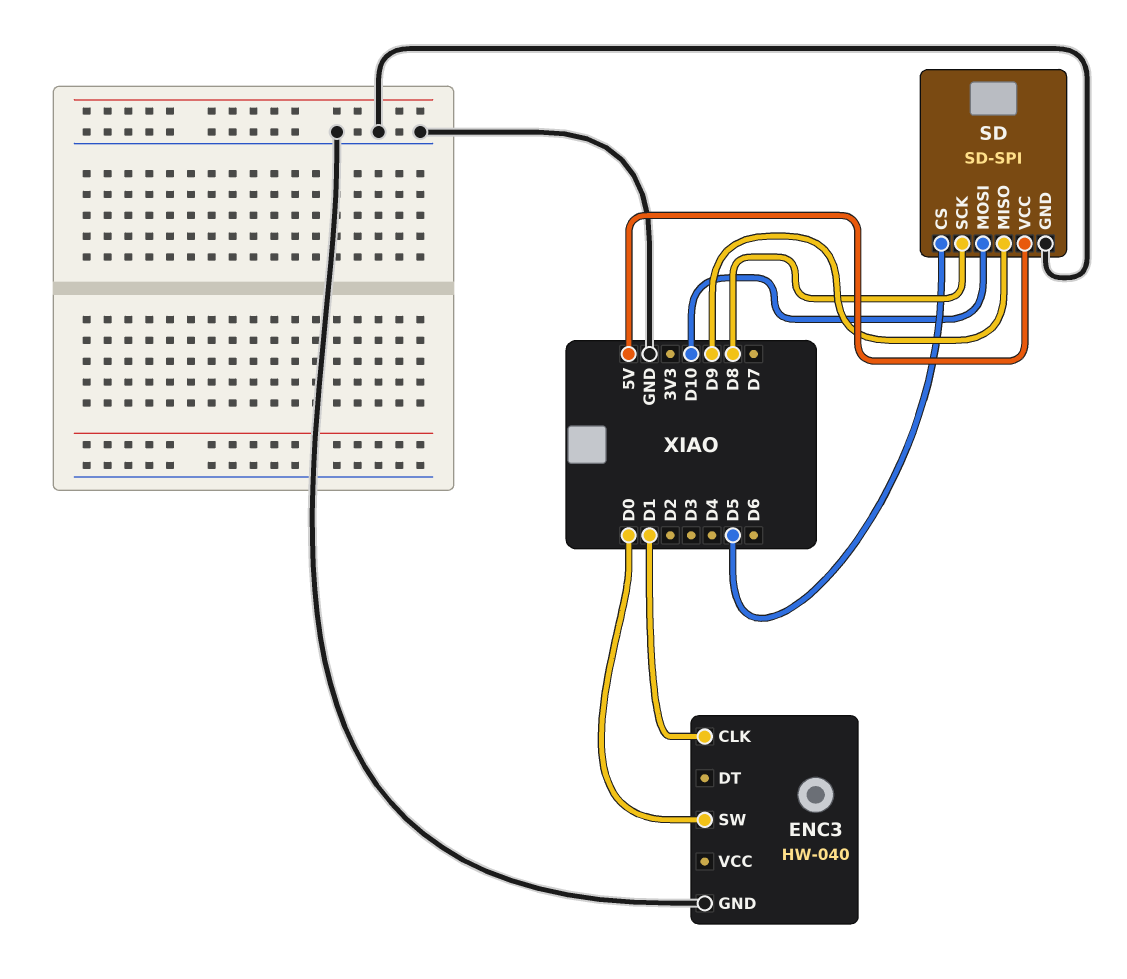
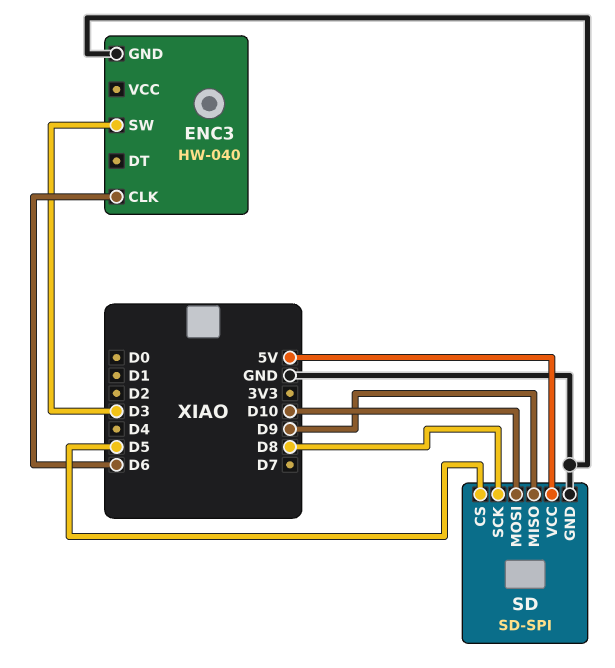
ENC3 pin CLK: D1 -> D6
ENC3 pin SW: D0 -> D3

